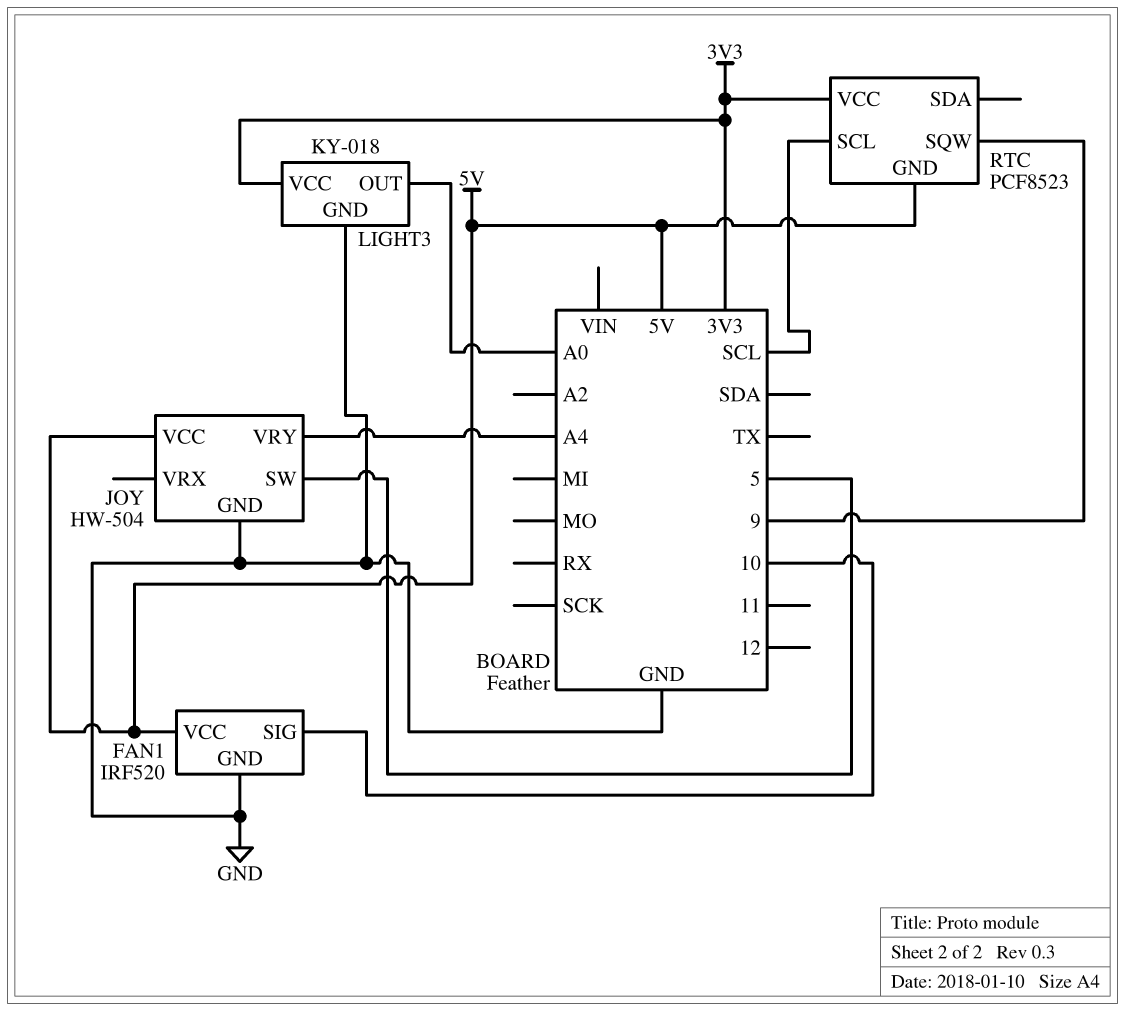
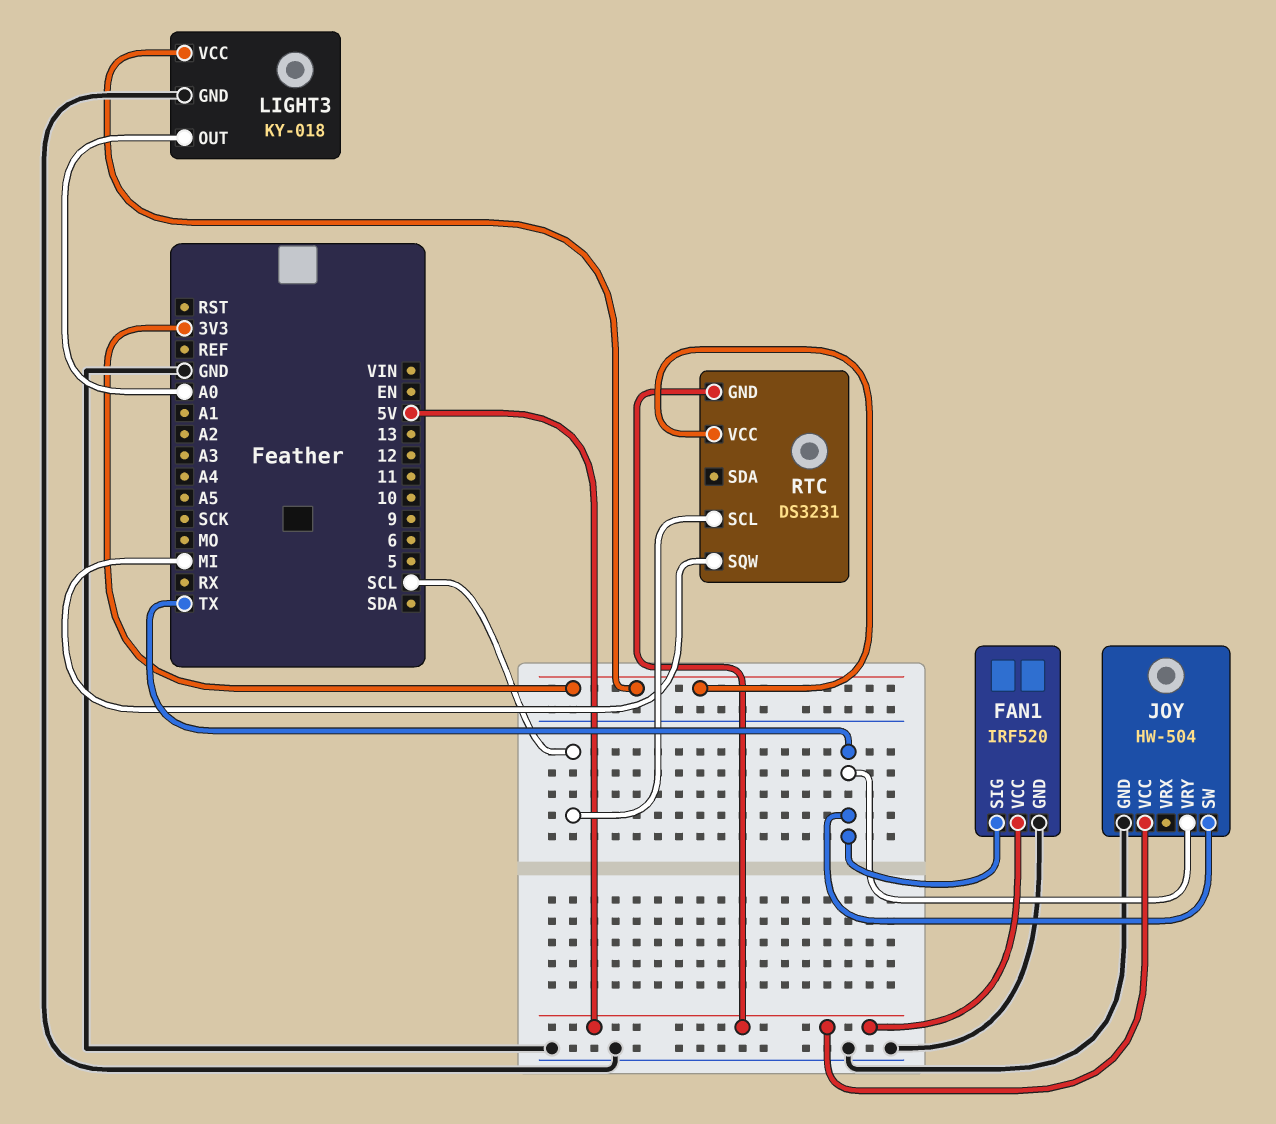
FAN1 pin SIG: 10 -> TX
JOY pin SW: 5 -> TX
JOY pin VRY: A4 -> TX
RTC: PCF8523 -> DS3231
RTC pin SQW: 9 -> MI

